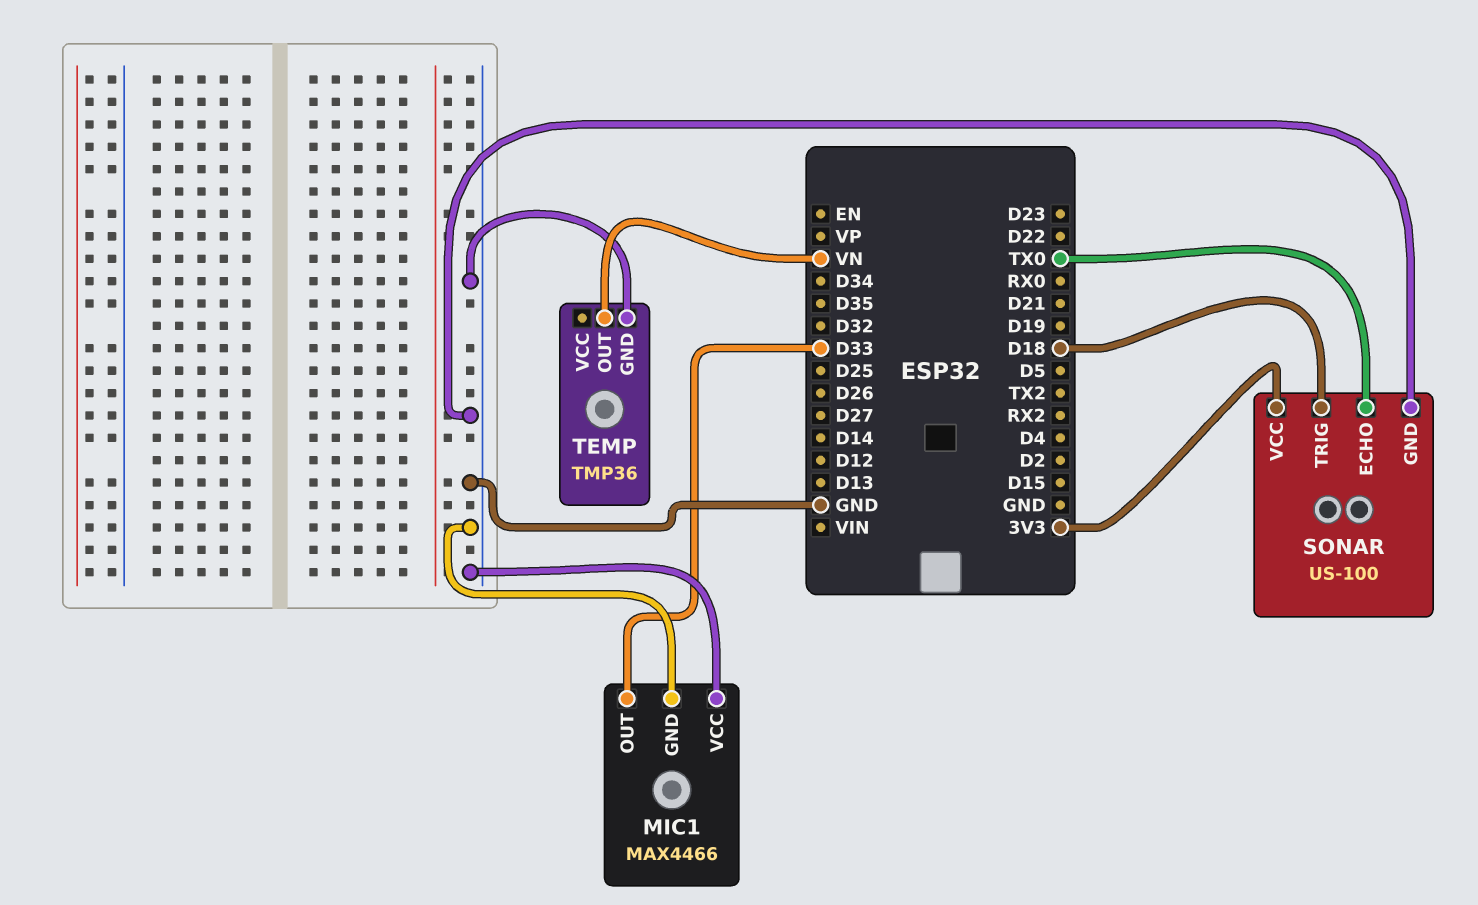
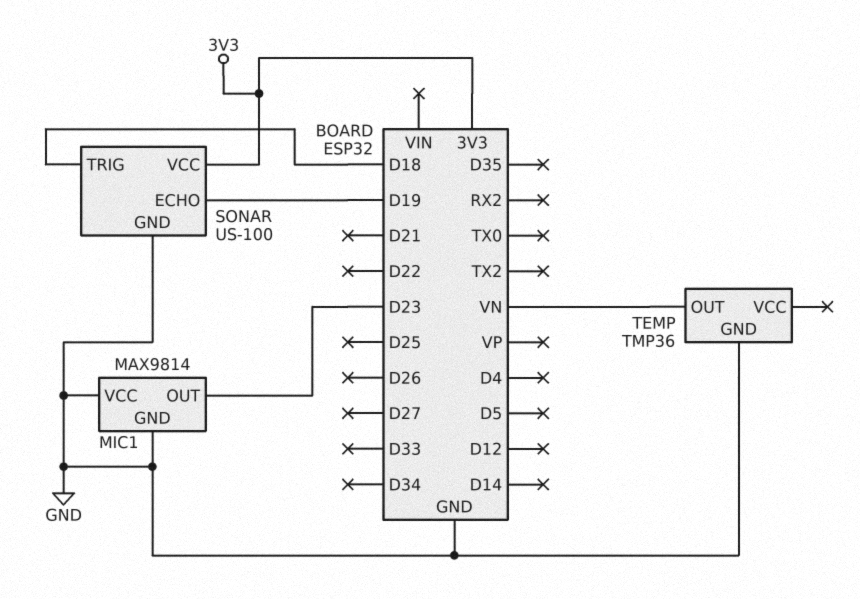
MIC1: MAX4466 -> MAX9814
MIC1 pin OUT: D33 -> D23
SONAR pin ECHO: TX0 -> D19

